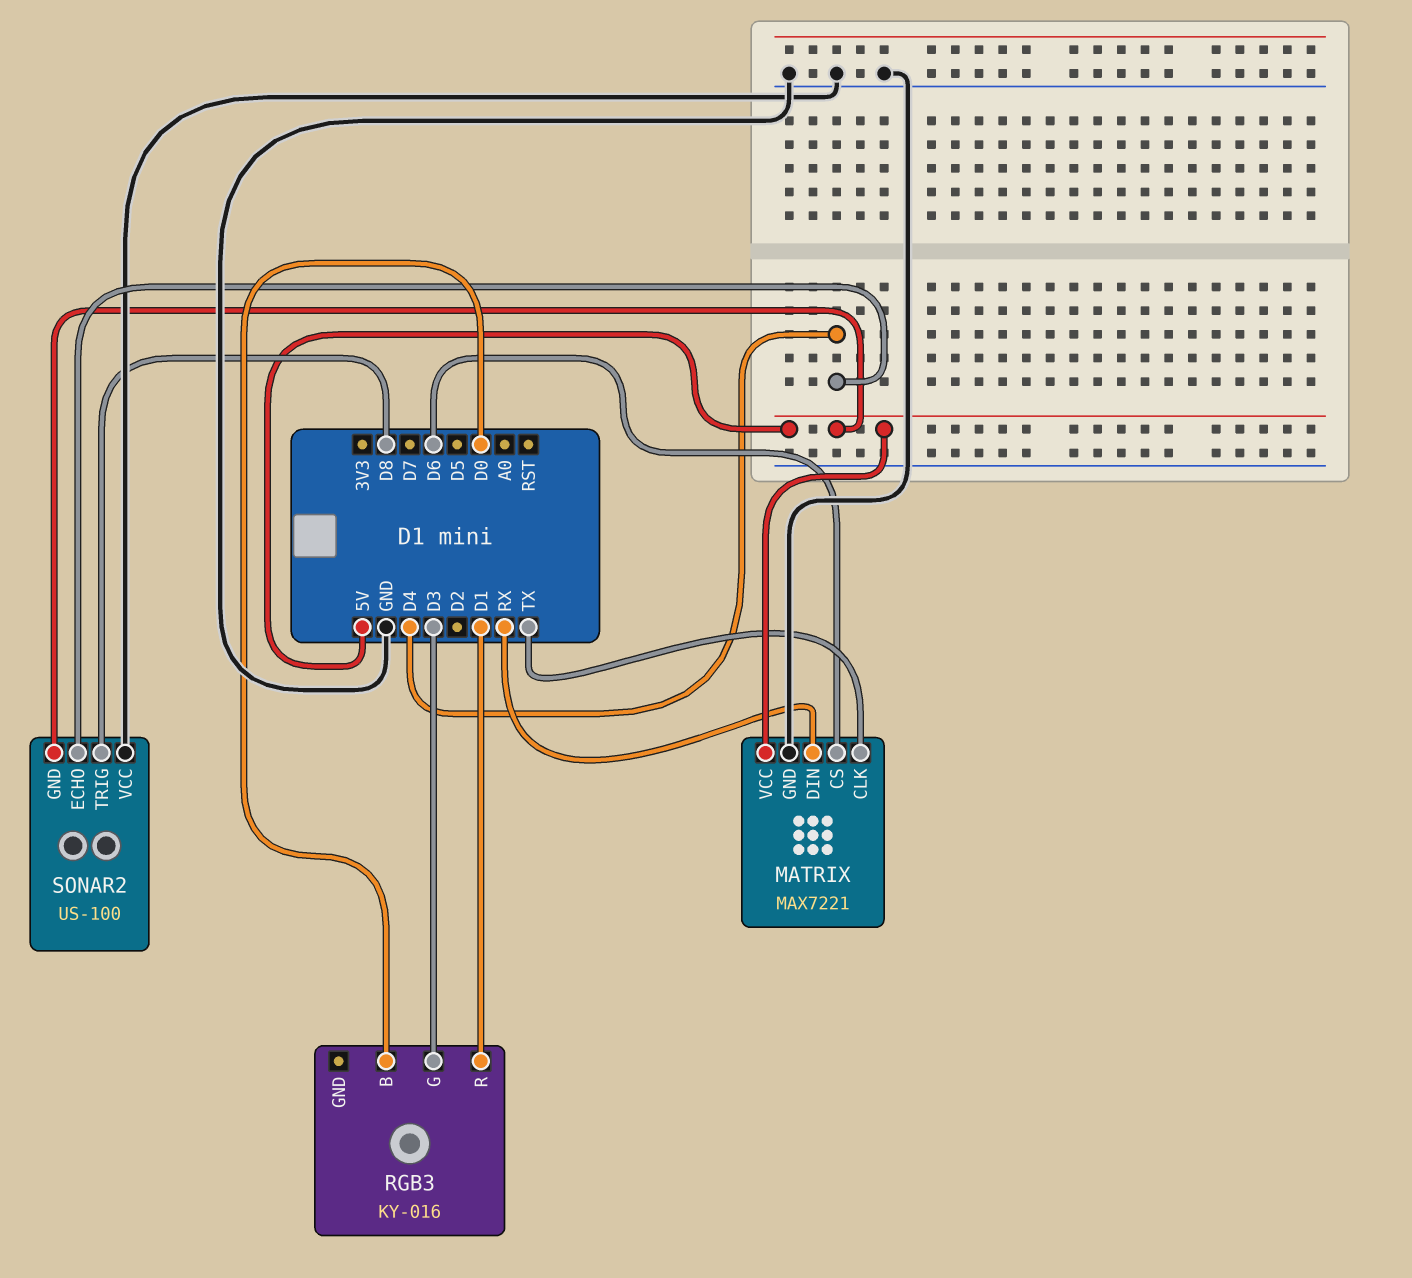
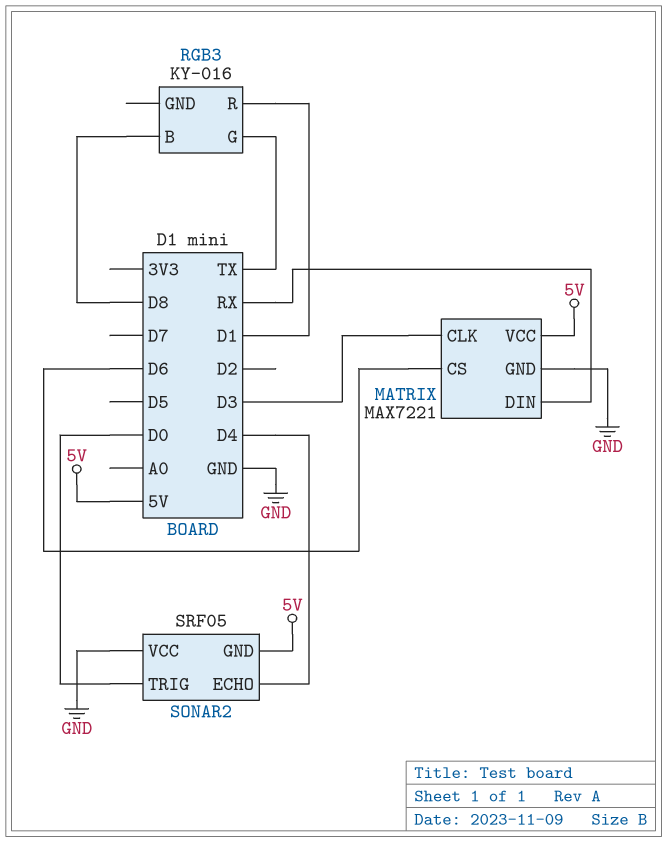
MATRIX pin CLK: TX -> D3
RGB3 pin B: D0 -> D8
RGB3 pin G: D3 -> TX
SONAR2: US-100 -> SRF05
SONAR2 pin TRIG: D8 -> D0

